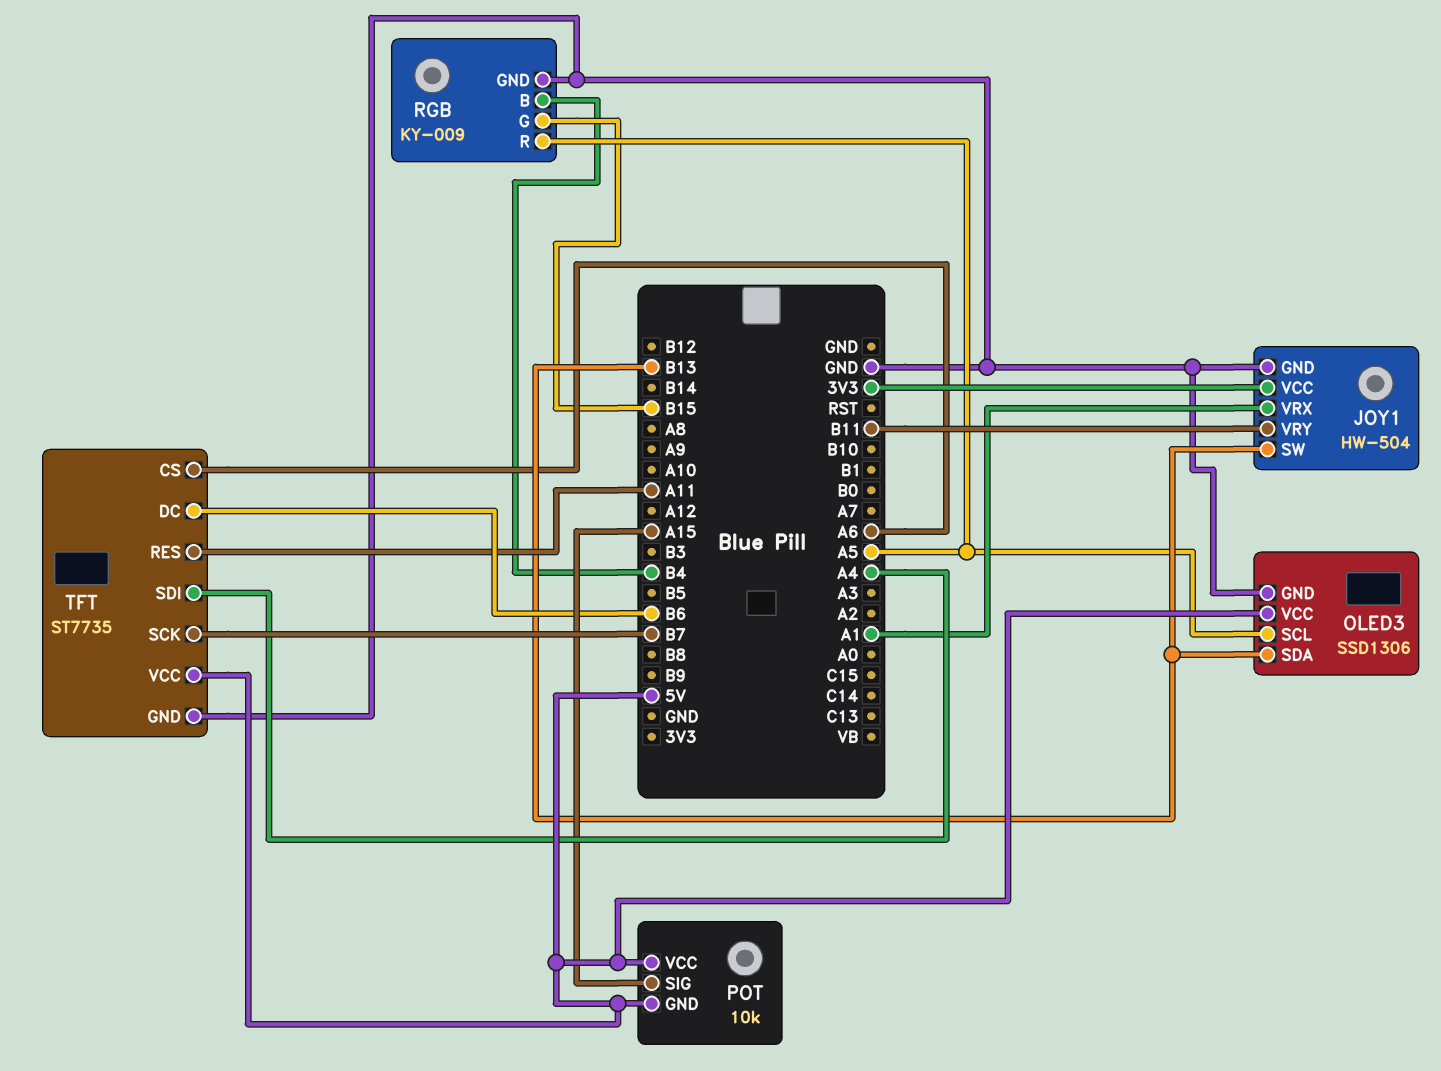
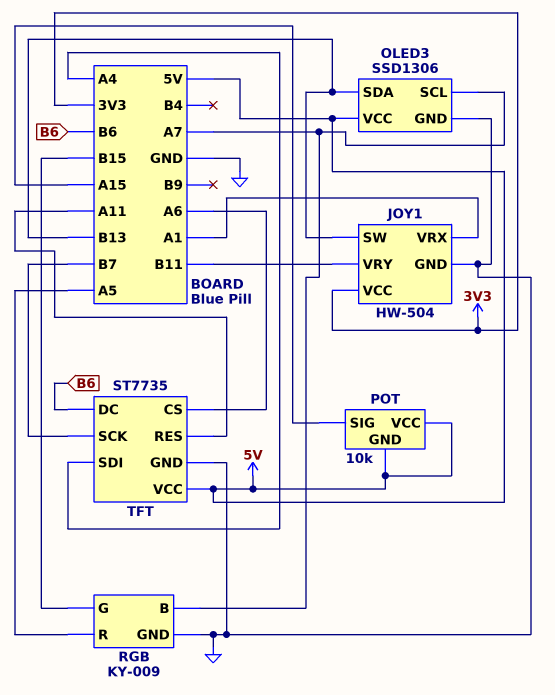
OLED3 pin SCL: A5 -> A7
RGB pin B: B4 -> A7

